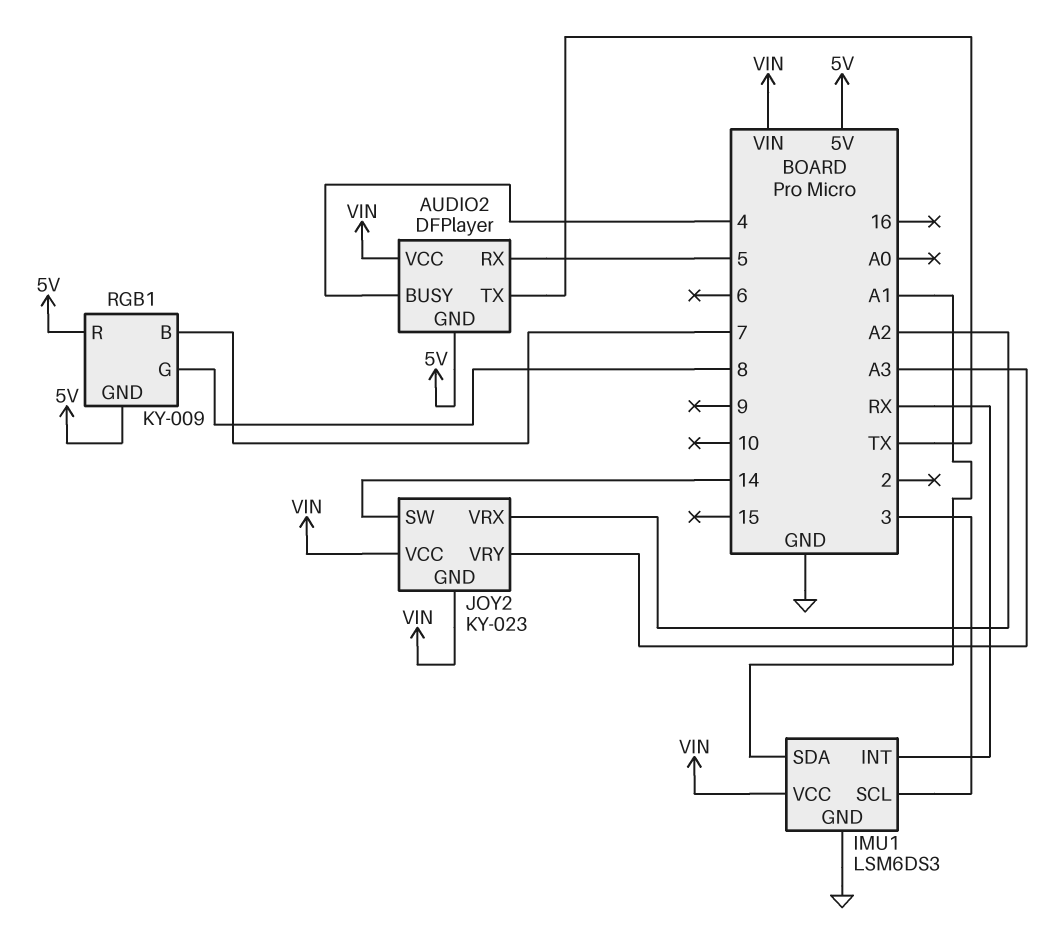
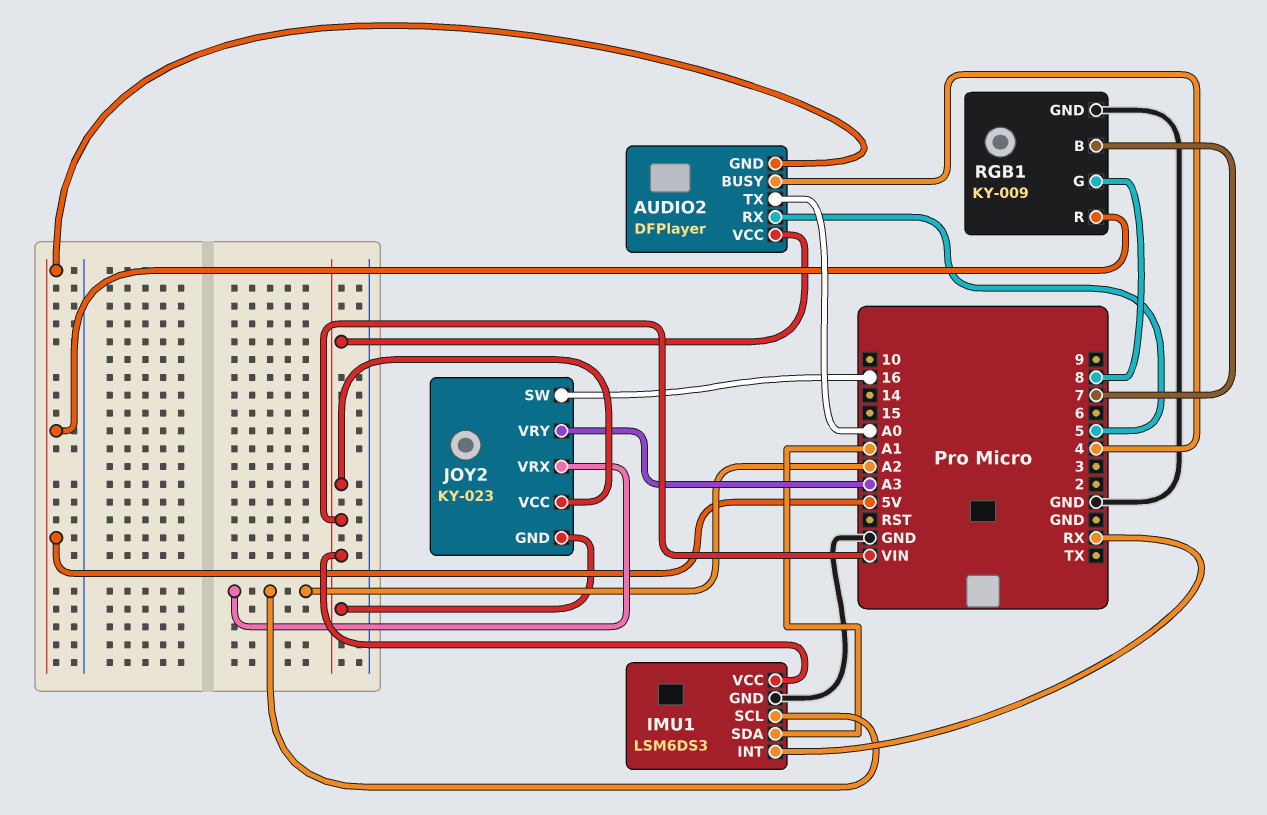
AUDIO2 pin TX: TX -> A0
IMU1 pin SCL: 3 -> A2
JOY2 pin SW: 14 -> 16
RGB1 pin GND: 5V -> GND

